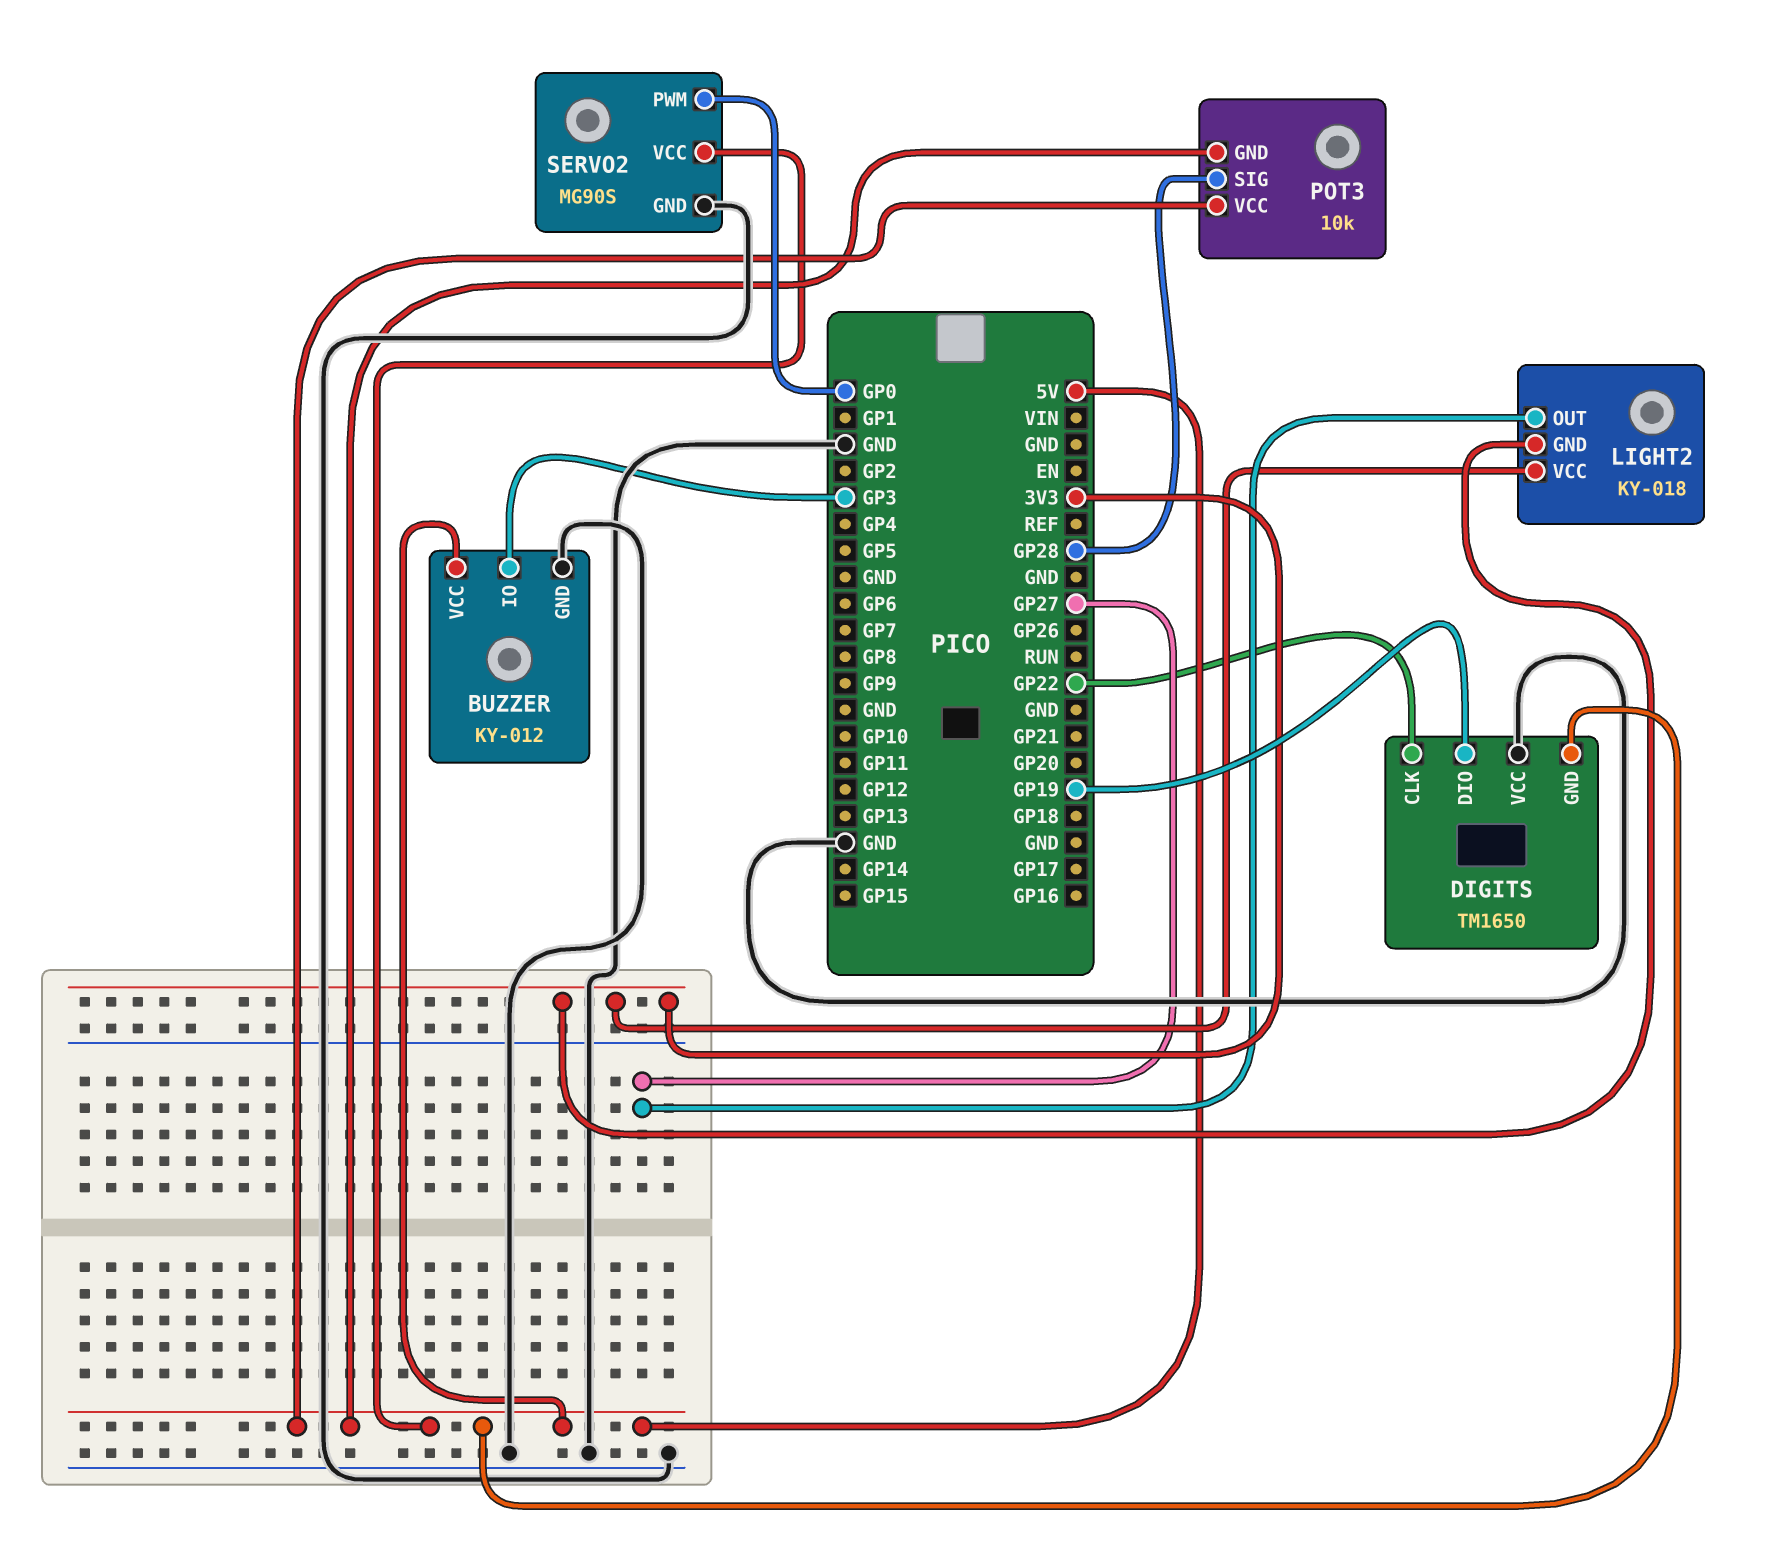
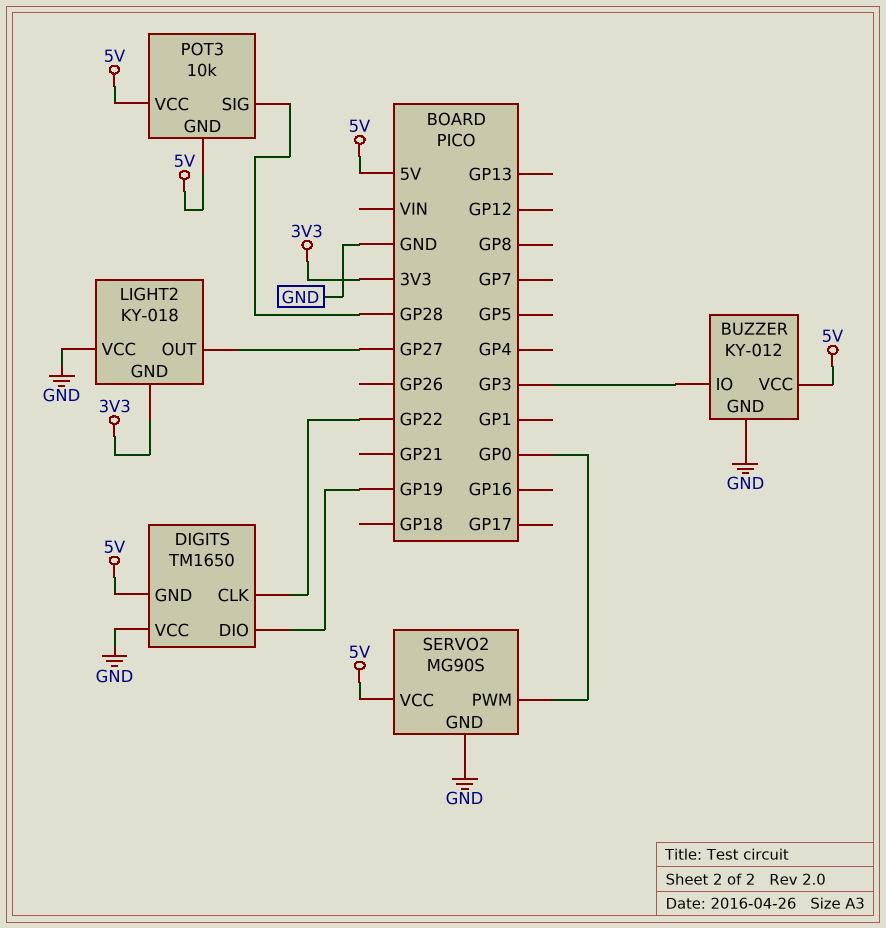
LIGHT2 pin VCC: 3V3 -> GND

